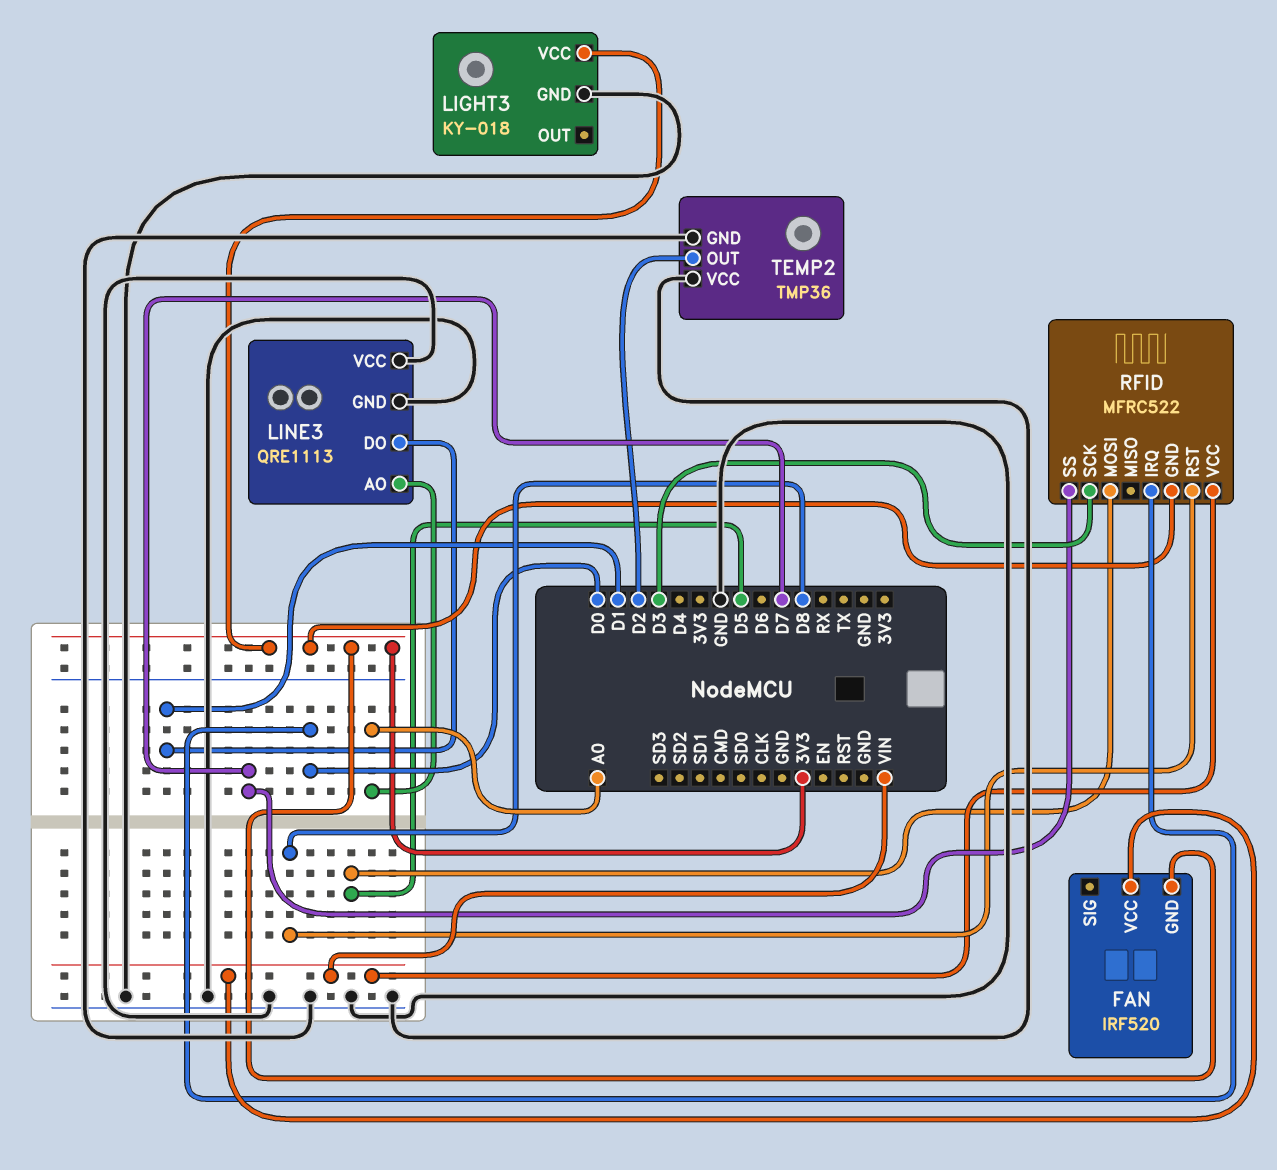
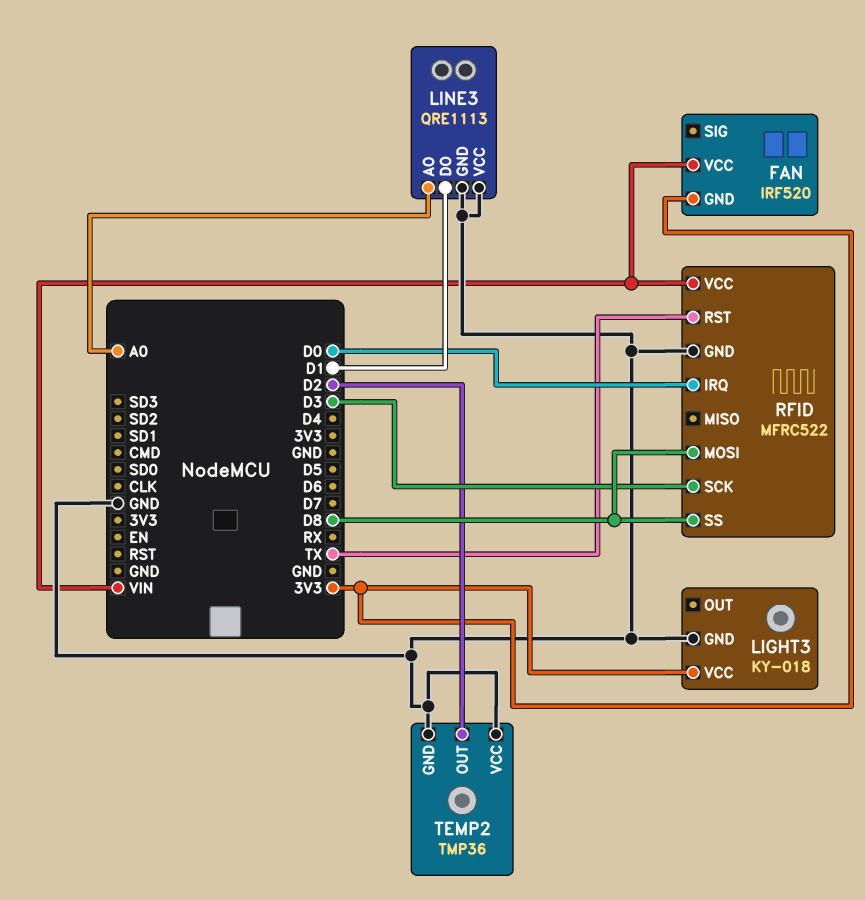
RFID pin GND: 3V3 -> GND
RFID pin MOSI: D5 -> D8
RFID pin RST: D8 -> TX
RFID pin SS: D7 -> D8

